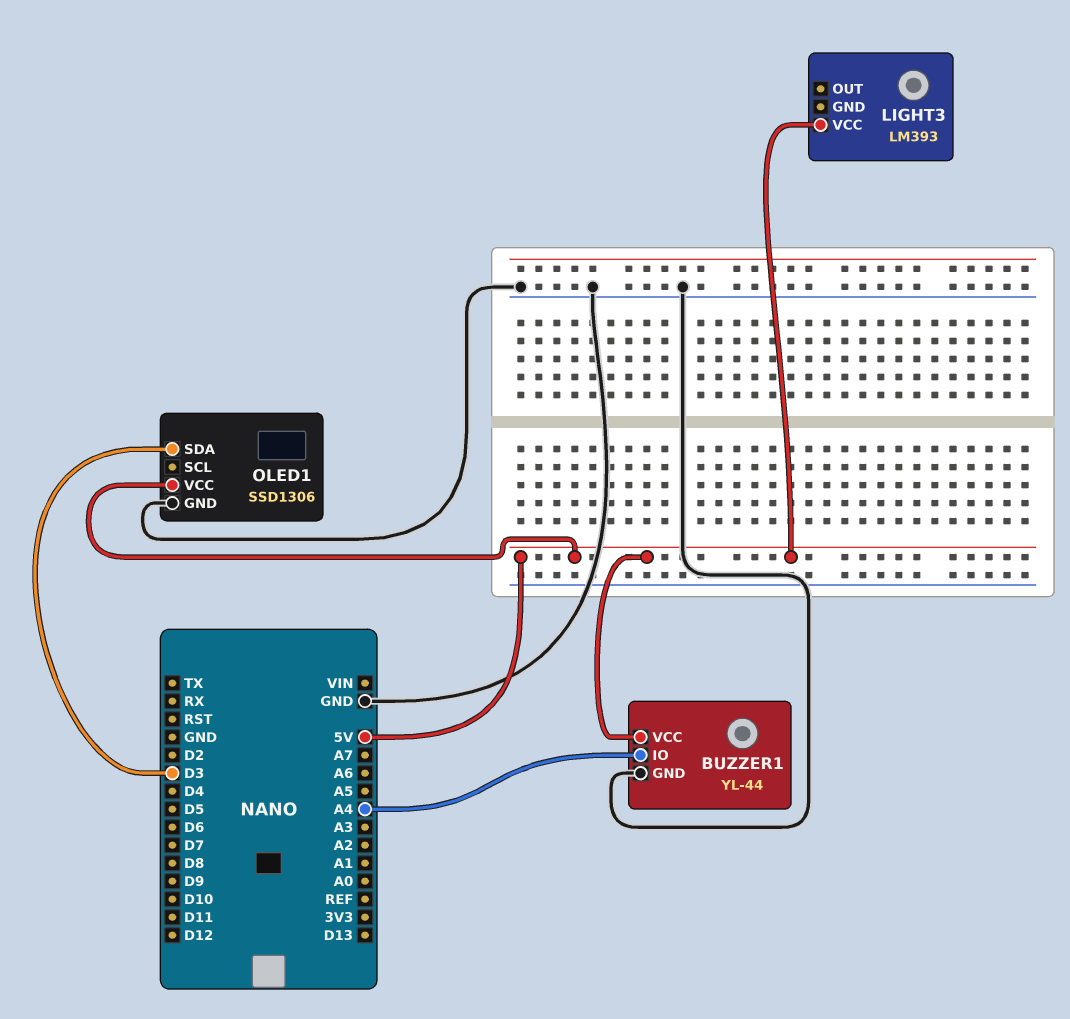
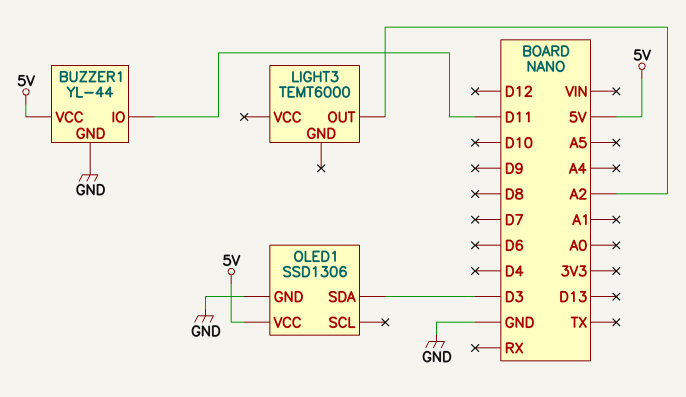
BUZZER1 pin IO: A4 -> D11
LIGHT3: LM393 -> TEMT6000
LIGHT3 pin OUT: none -> A2
LIGHT3 pin VCC: 5V -> none

